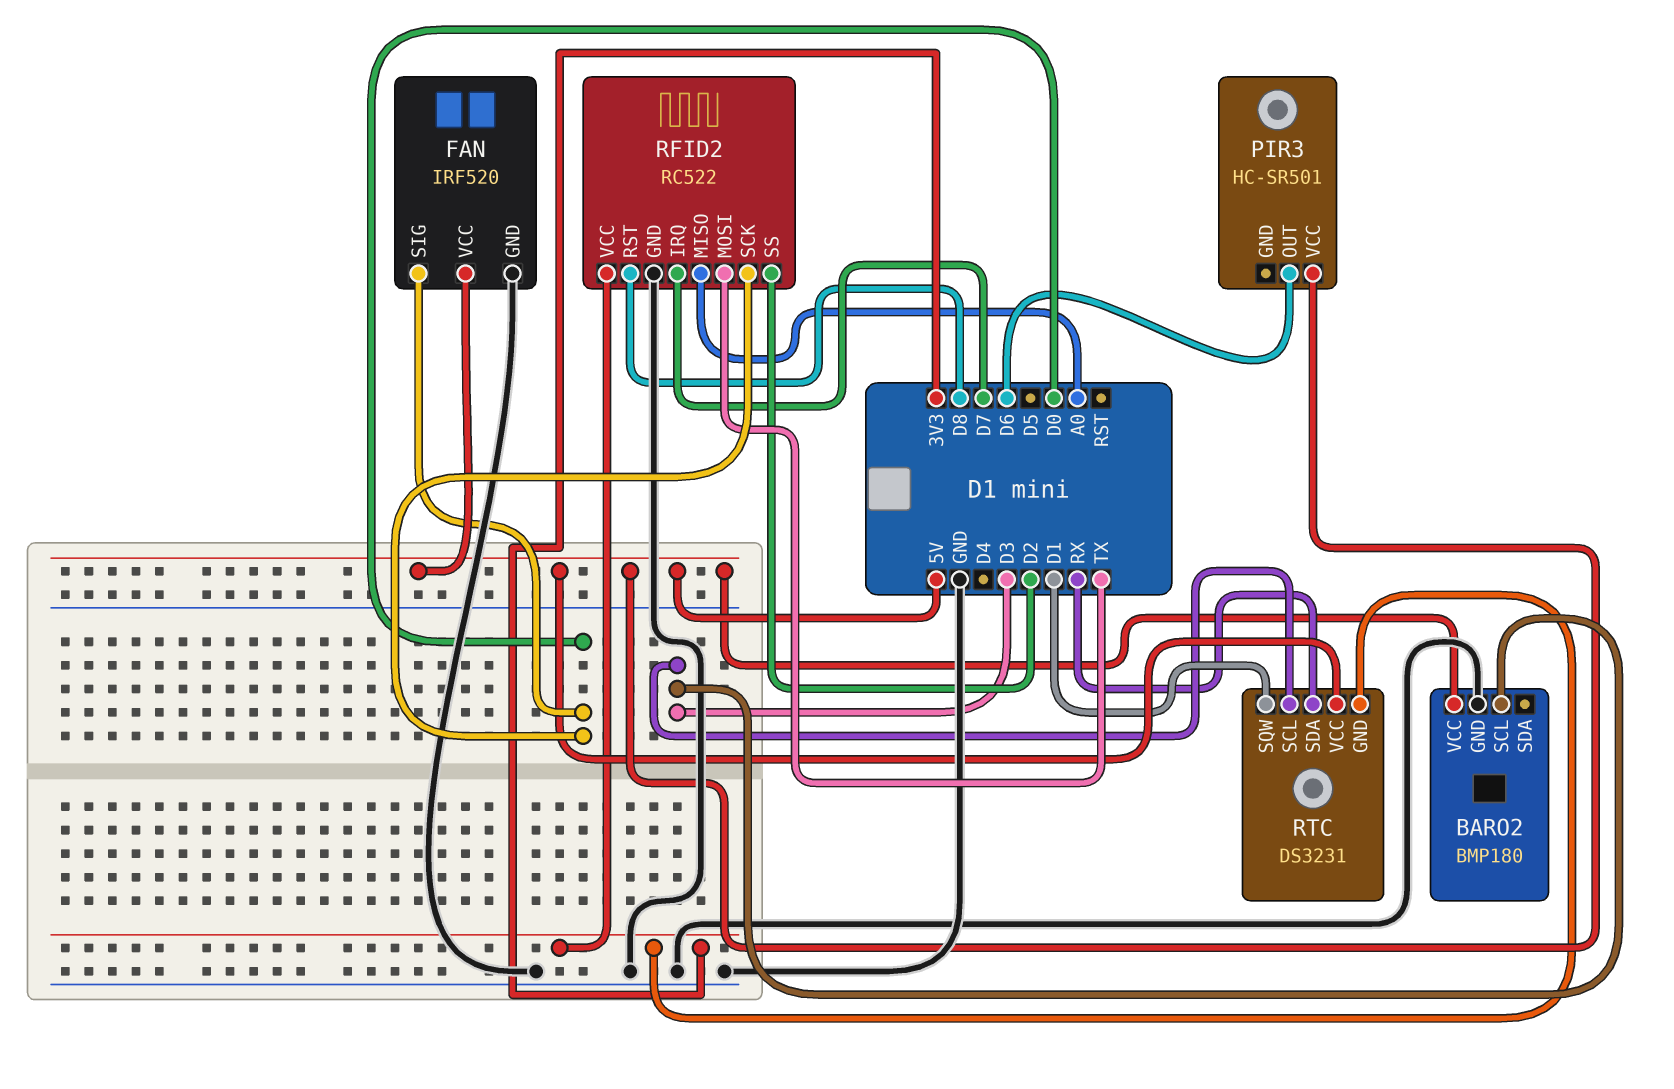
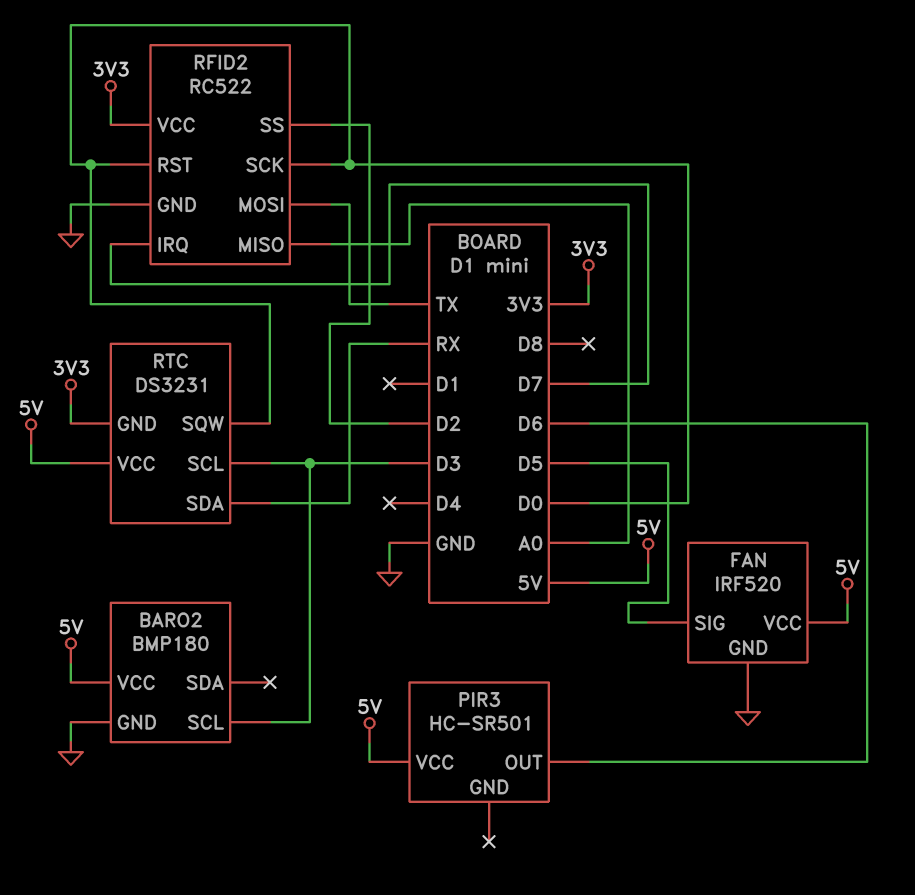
FAN pin SIG: D0 -> D5
RFID2 pin RST: D8 -> D0
RTC pin SQW: D1 -> D0

